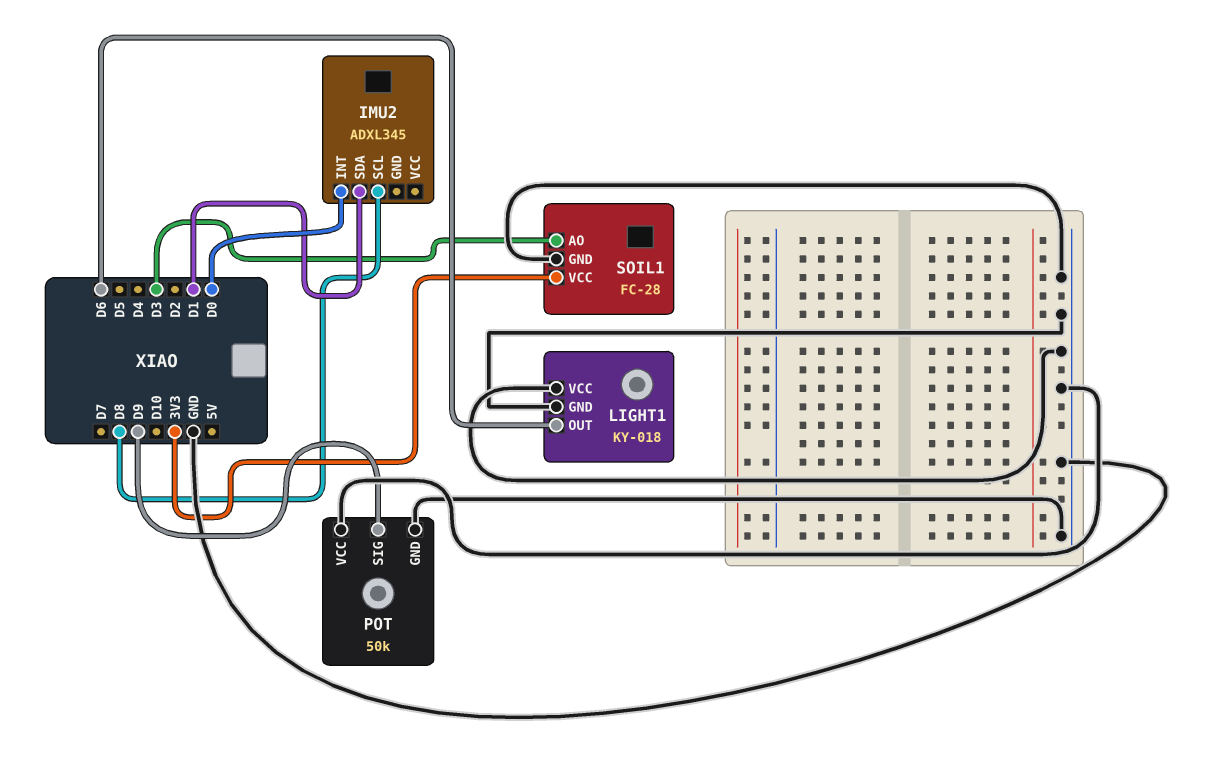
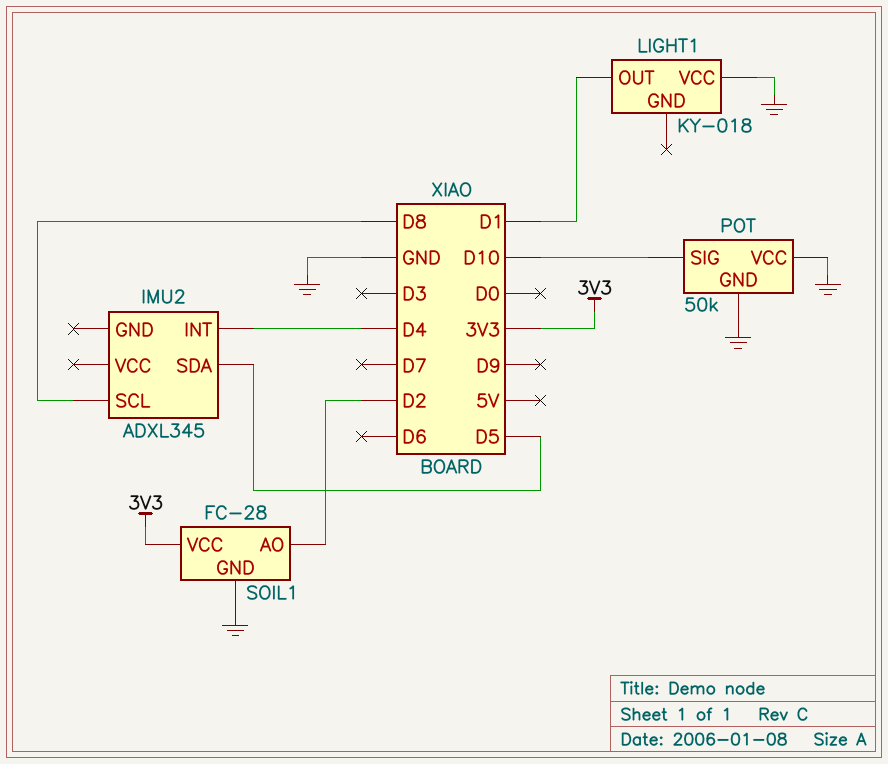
IMU2 pin INT: D0 -> D4
IMU2 pin SDA: D1 -> D5
LIGHT1 pin GND: GND -> none
LIGHT1 pin OUT: D6 -> D1
POT pin SIG: D9 -> D10
SOIL1 pin AO: D3 -> D2

